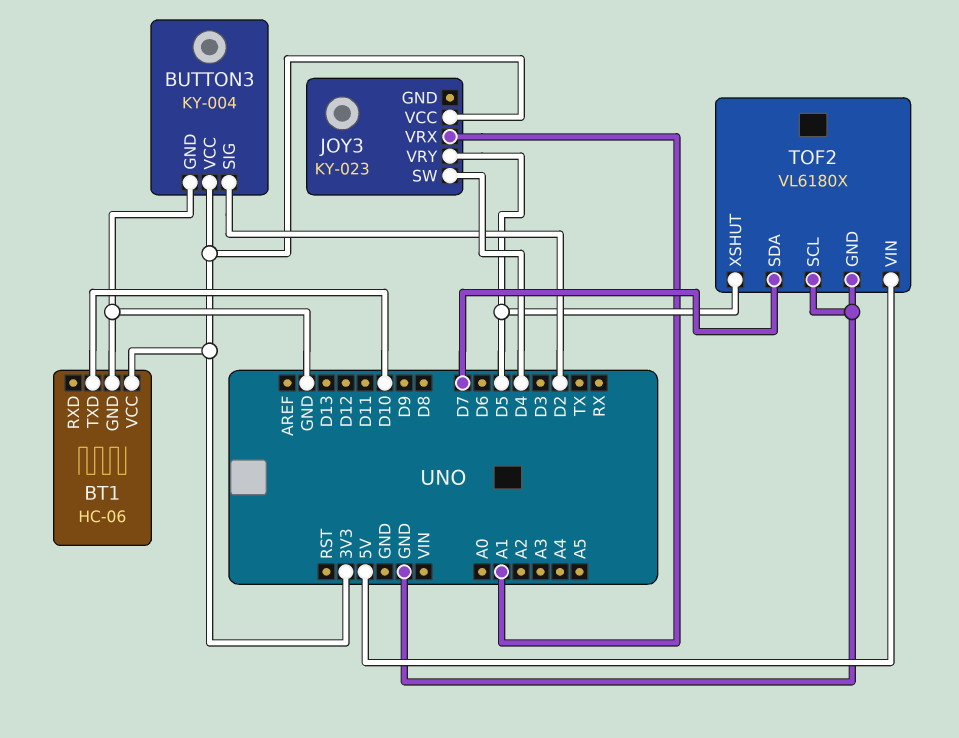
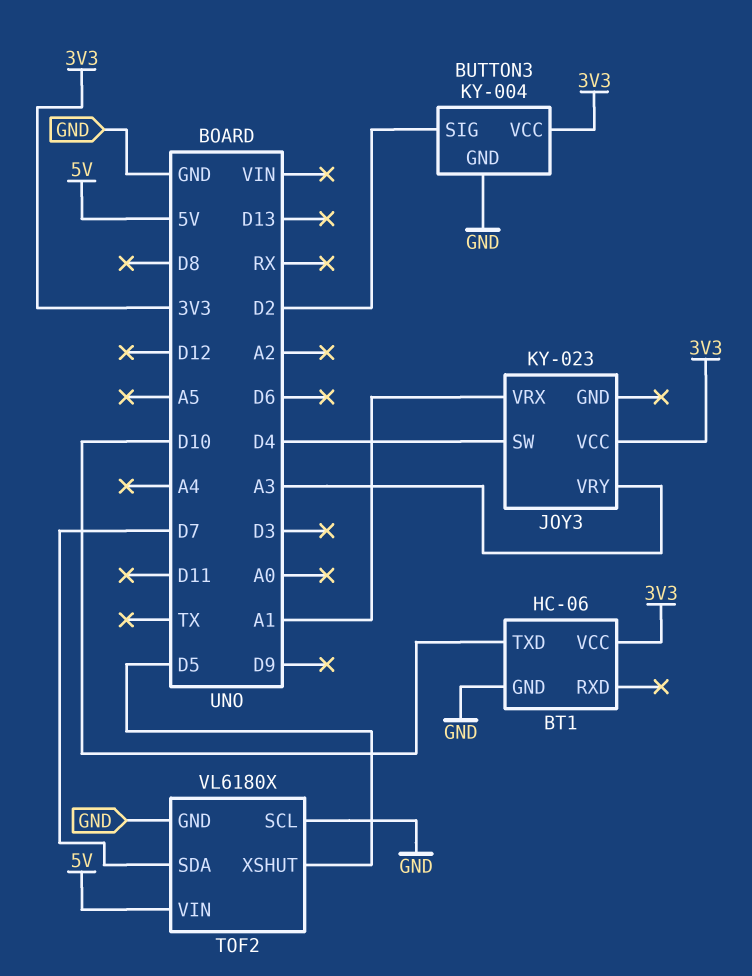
JOY3 pin VRY: D5 -> A3

